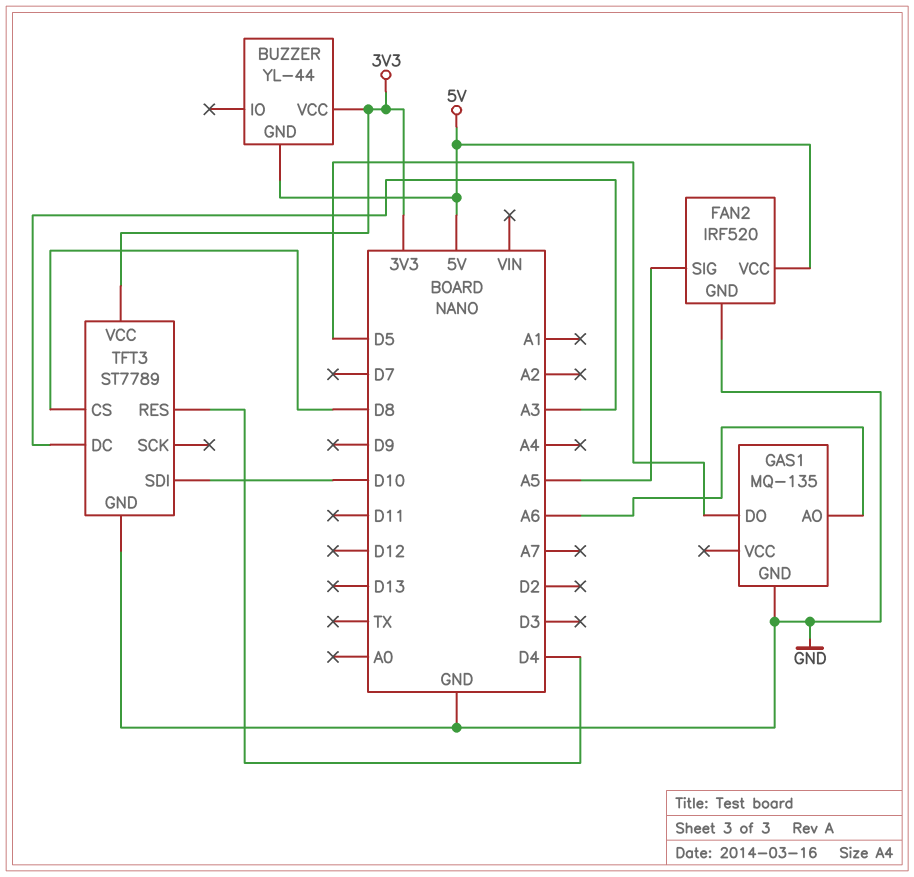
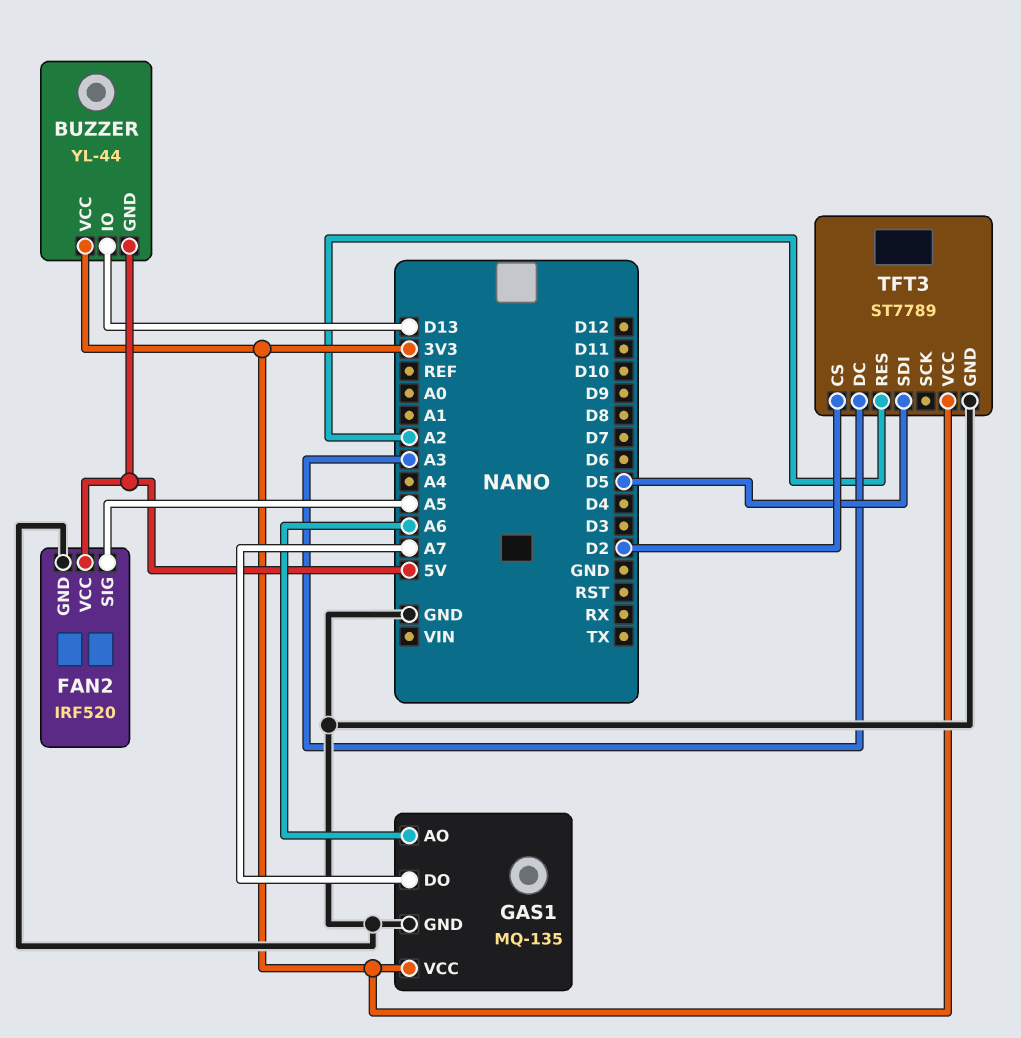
BUZZER pin IO: none -> D13
GAS1 pin DO: D5 -> A7
GAS1 pin VCC: none -> 3V3
TFT3 pin CS: D8 -> D2
TFT3 pin RES: D4 -> A2
TFT3 pin SDI: D10 -> D5

